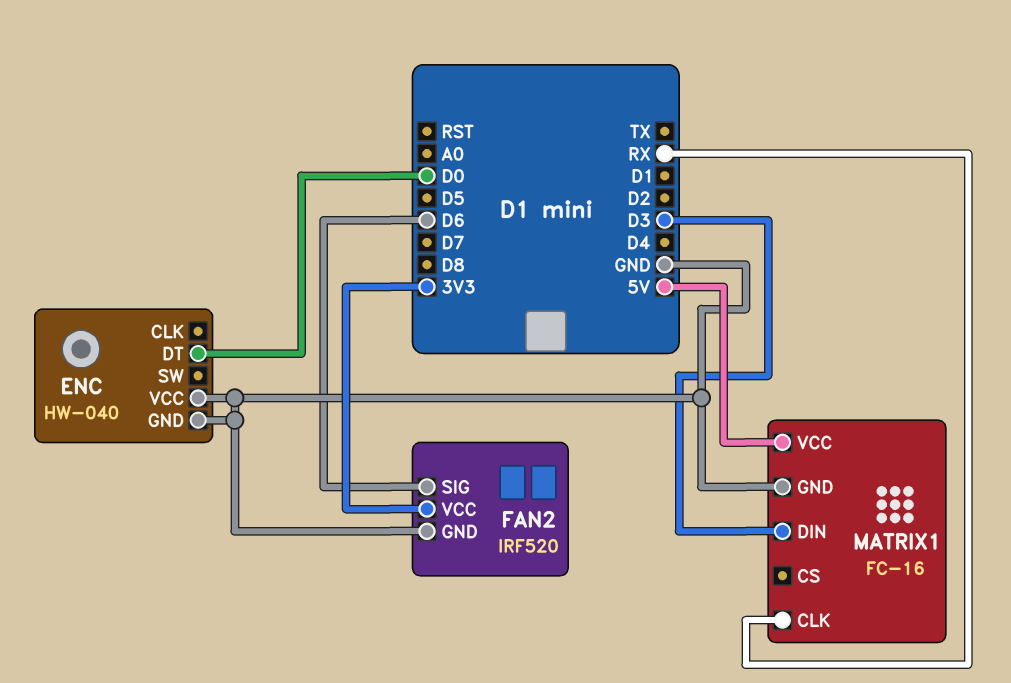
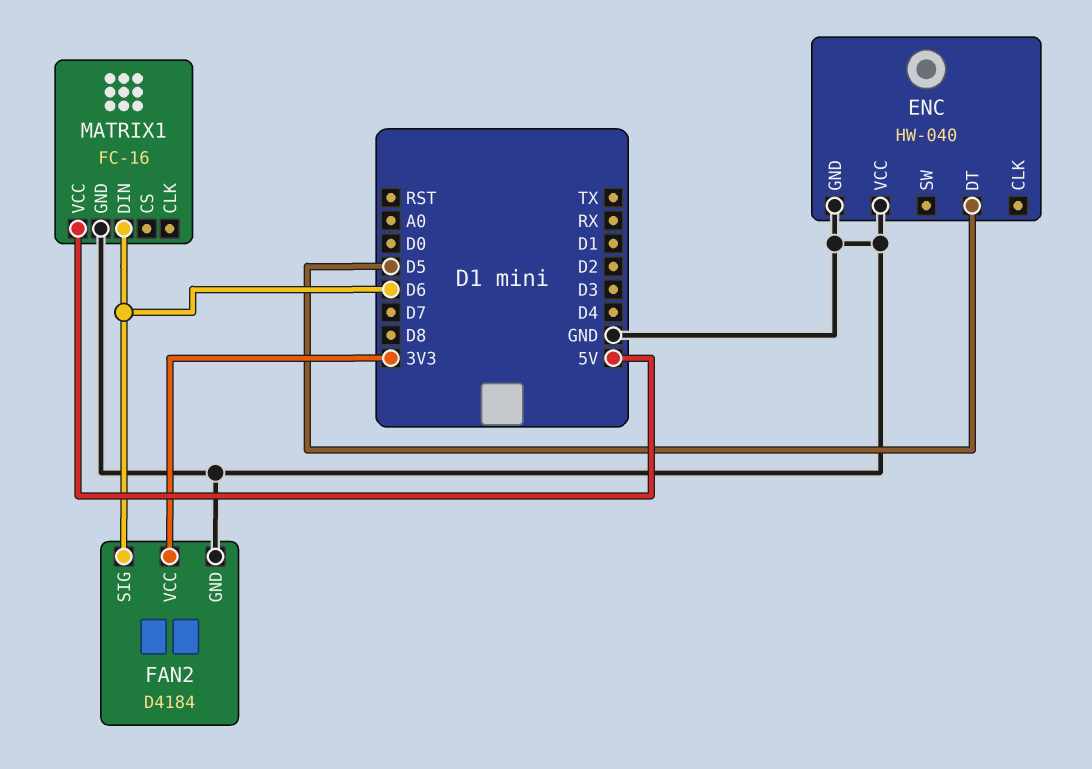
ENC pin DT: D0 -> D5
FAN2: IRF520 -> D4184
MATRIX1 pin CLK: RX -> none
MATRIX1 pin DIN: D3 -> D6

